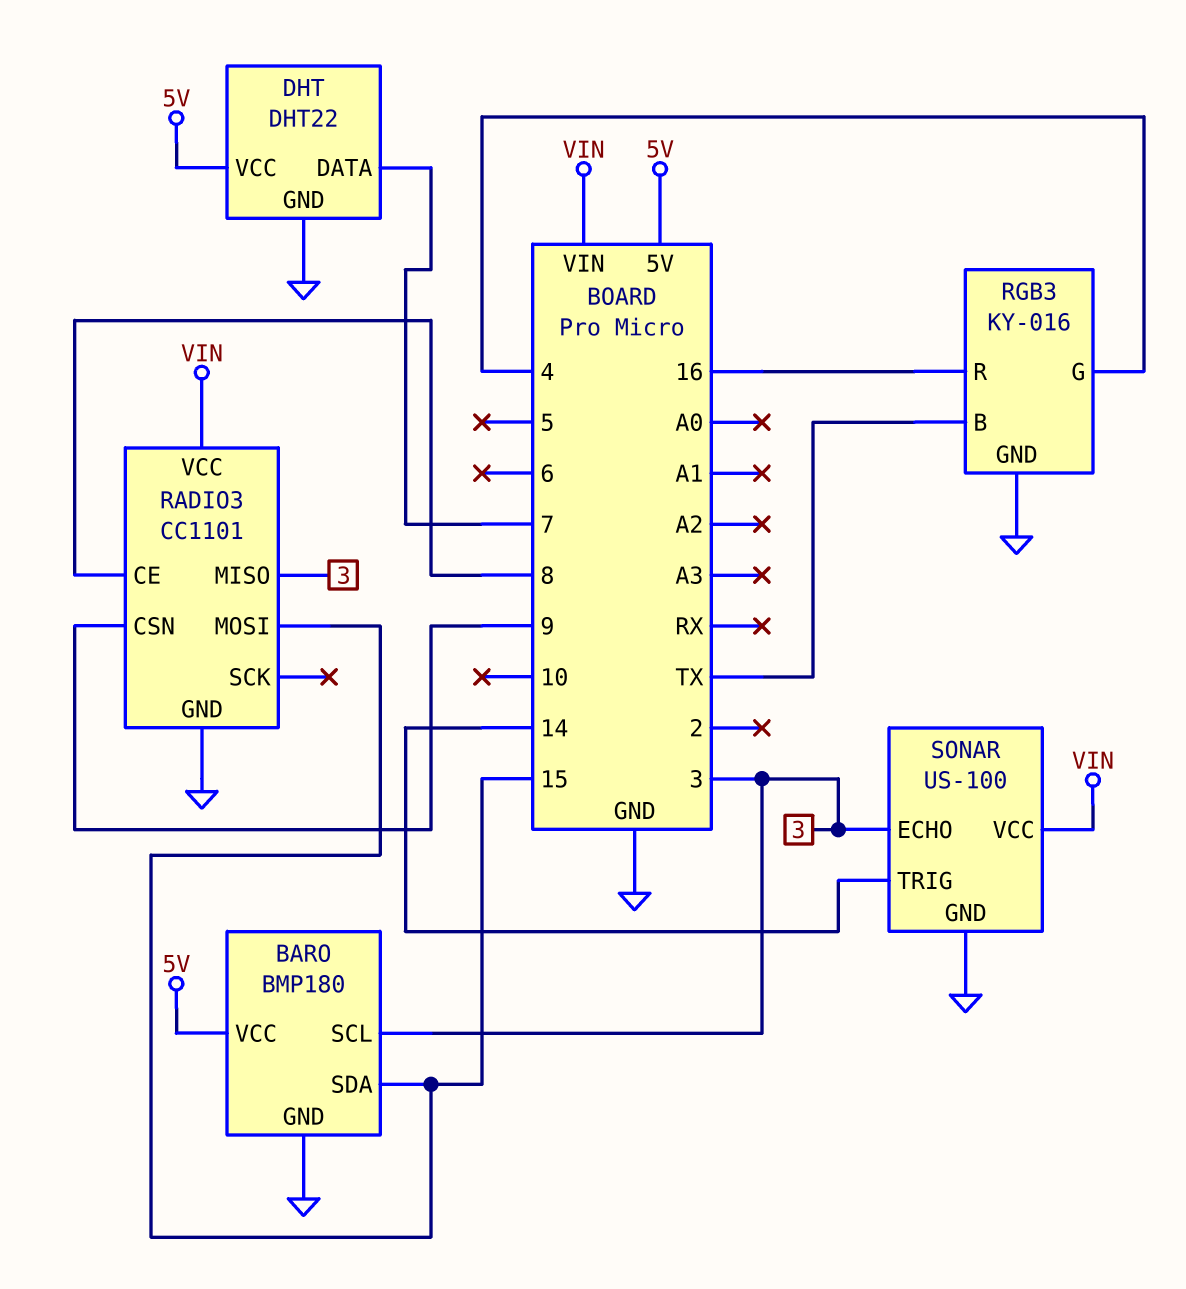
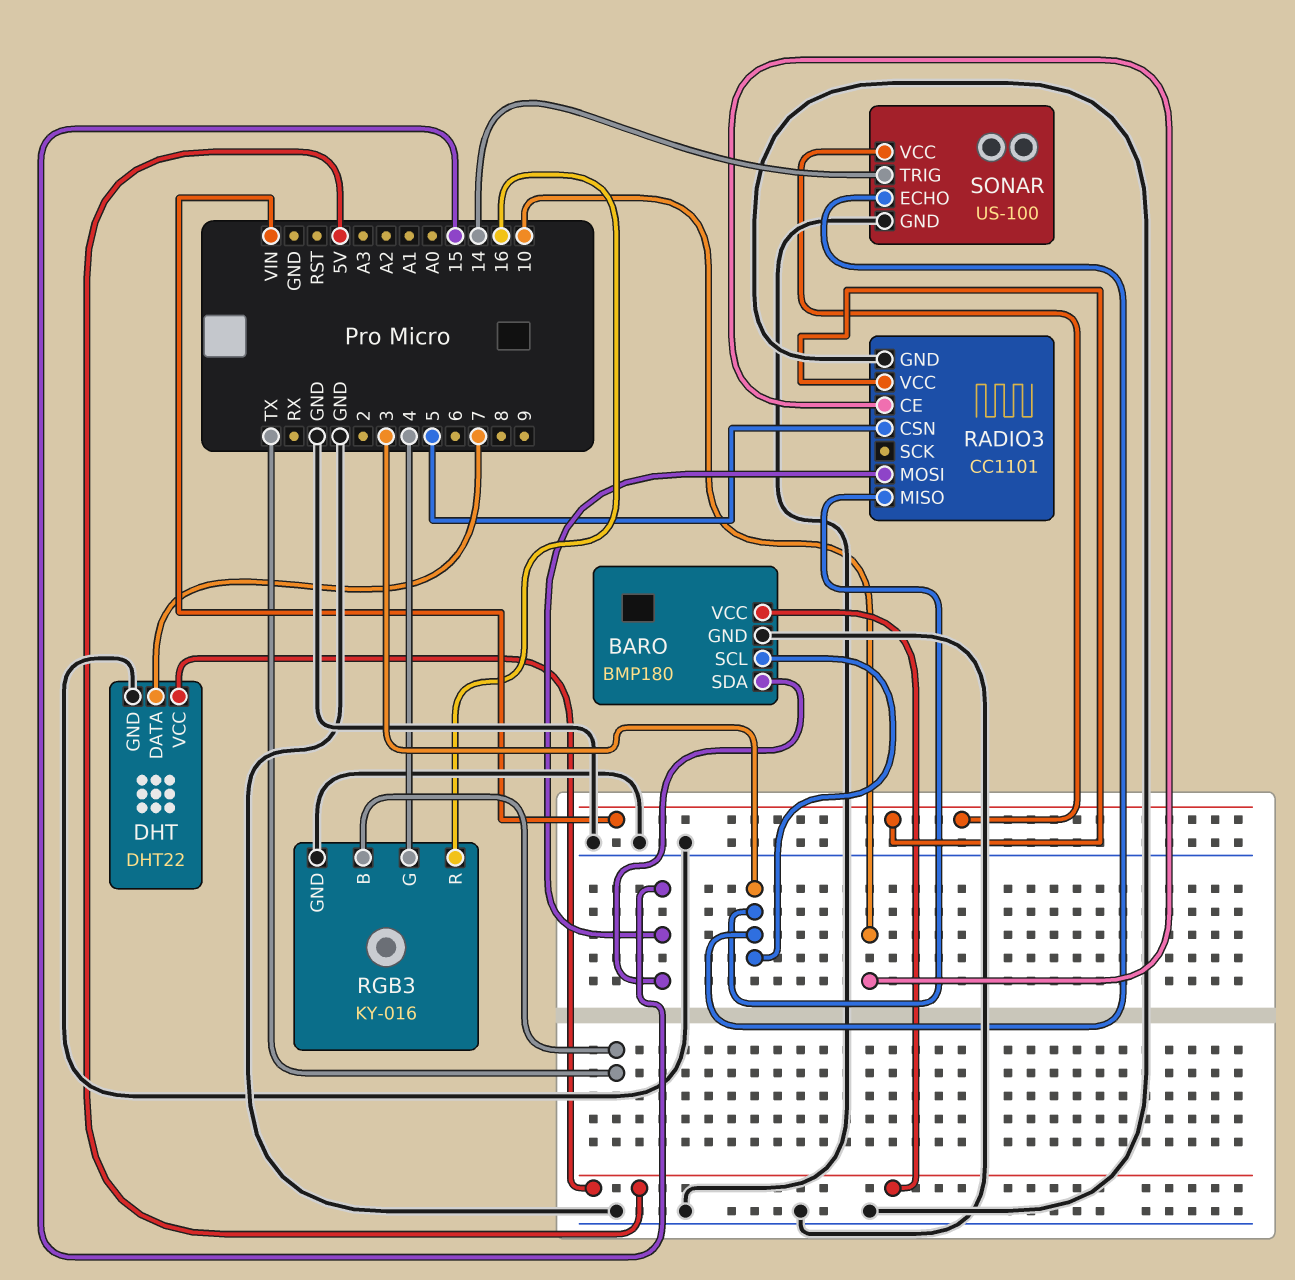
RADIO3 pin CE: 8 -> 10
RADIO3 pin CSN: 9 -> 5

